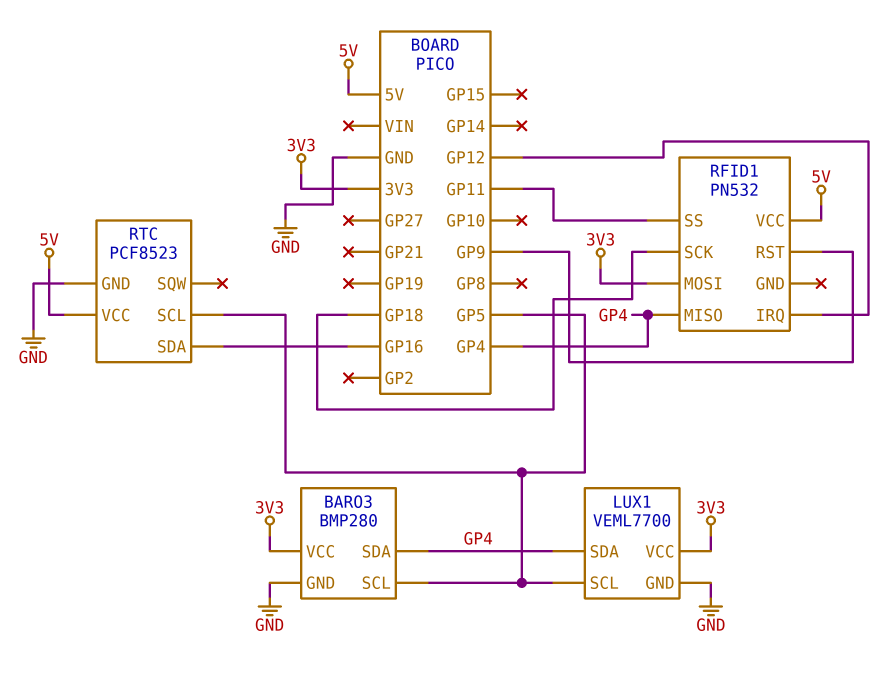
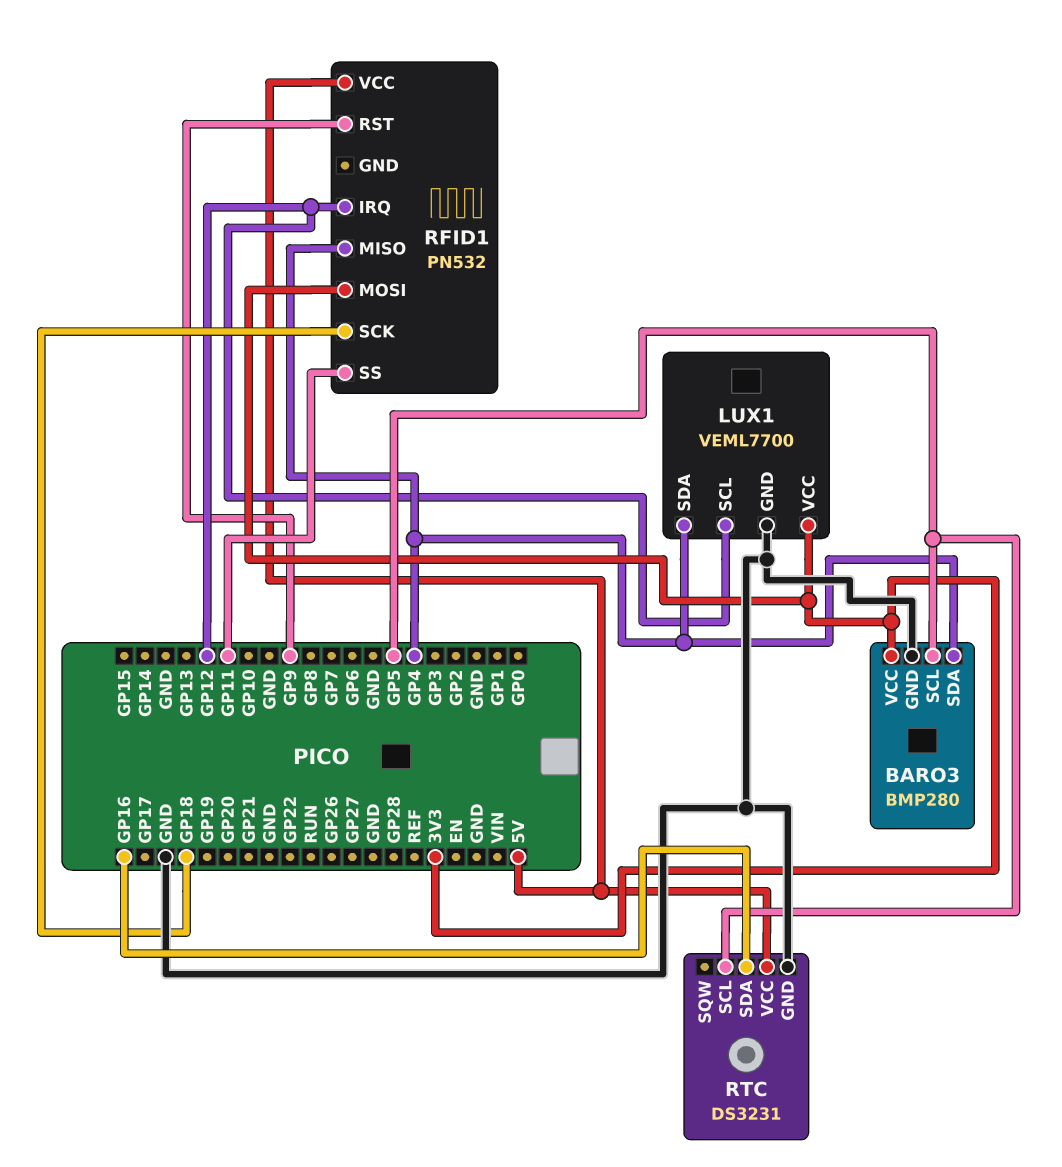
LUX1 pin SCL: GP5 -> GP12
RTC: PCF8523 -> DS3231

